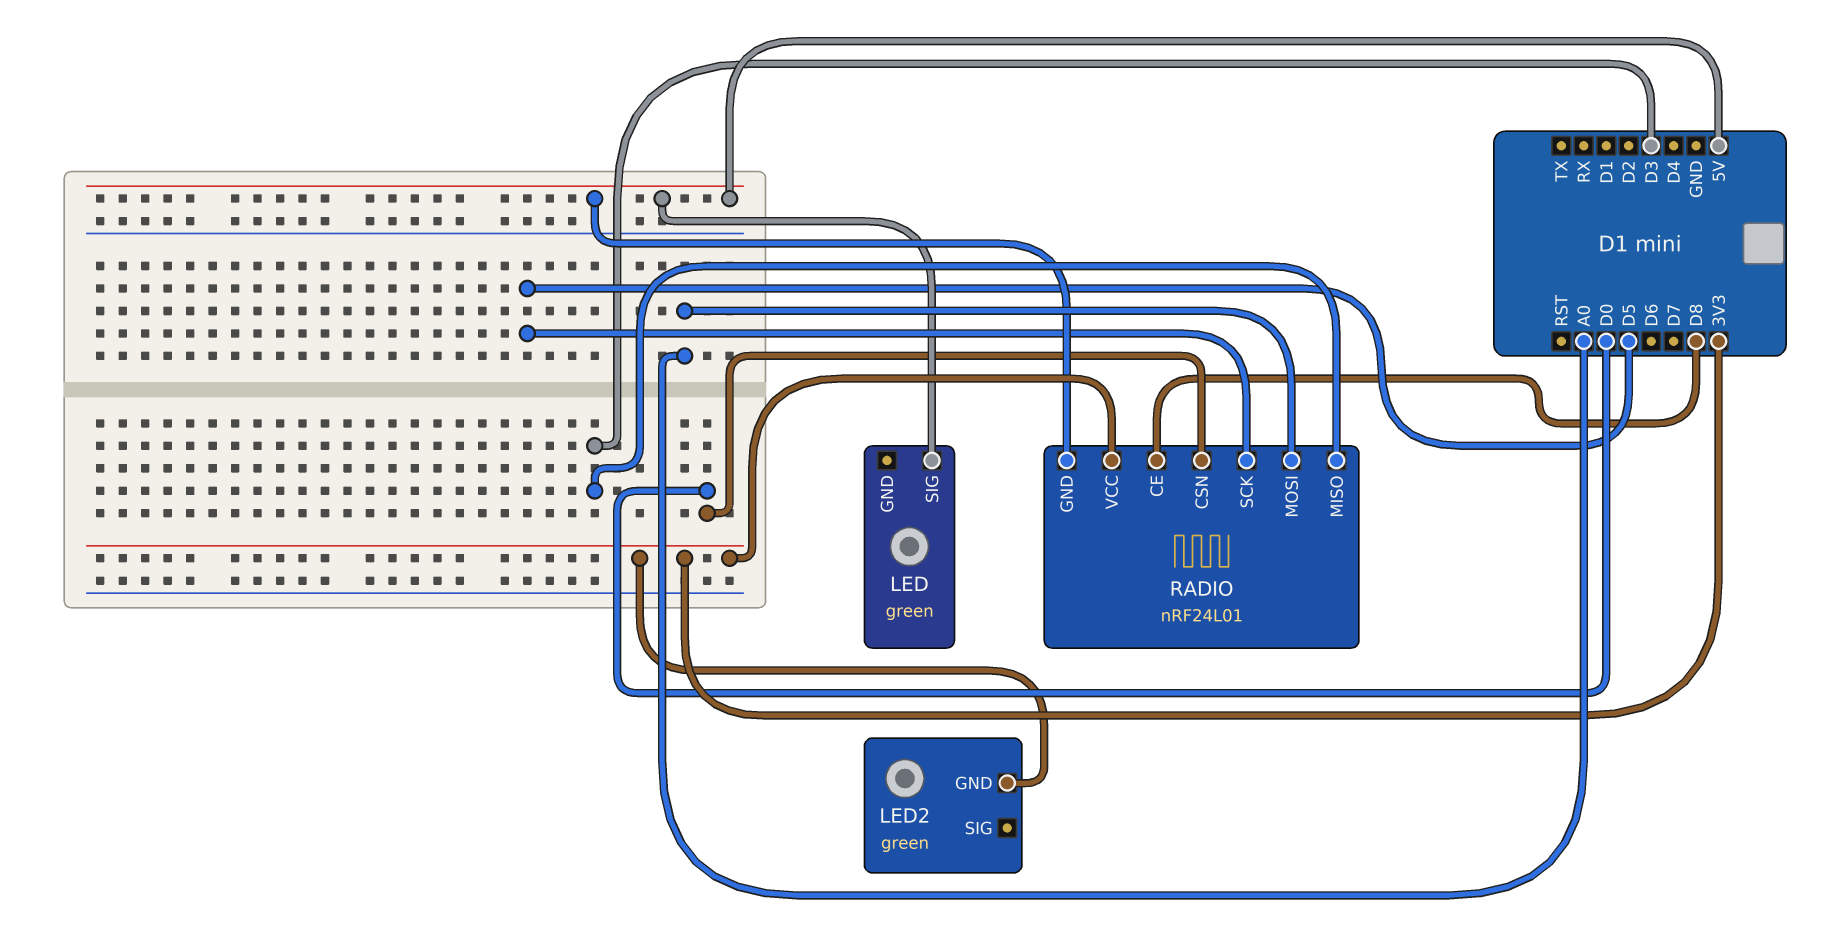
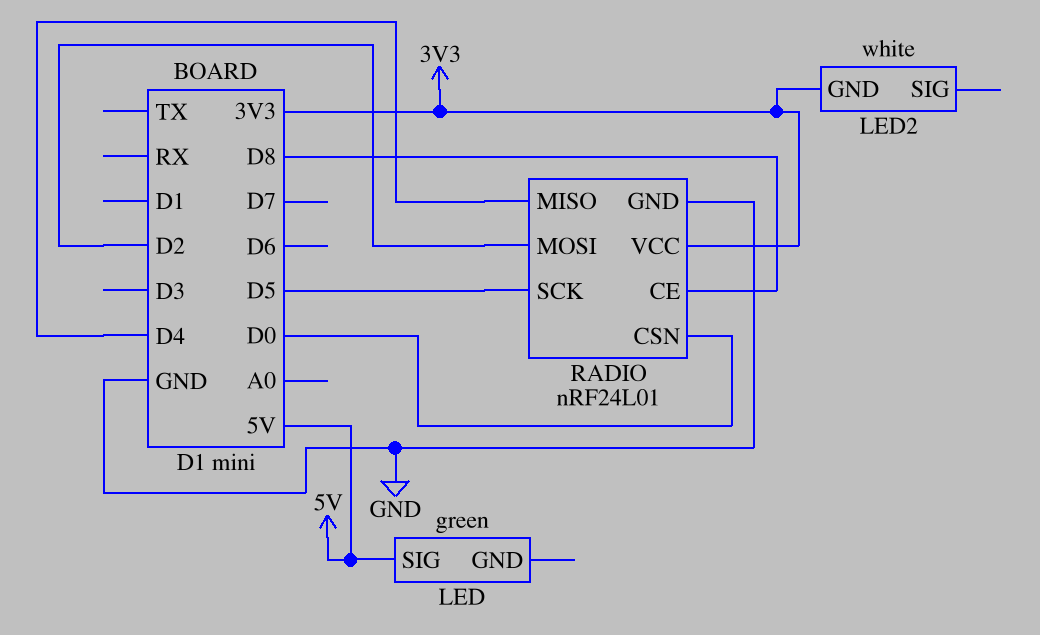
LED2: green -> white
RADIO pin GND: 5V -> GND
RADIO pin MISO: D3 -> D4
RADIO pin MOSI: A0 -> D2

